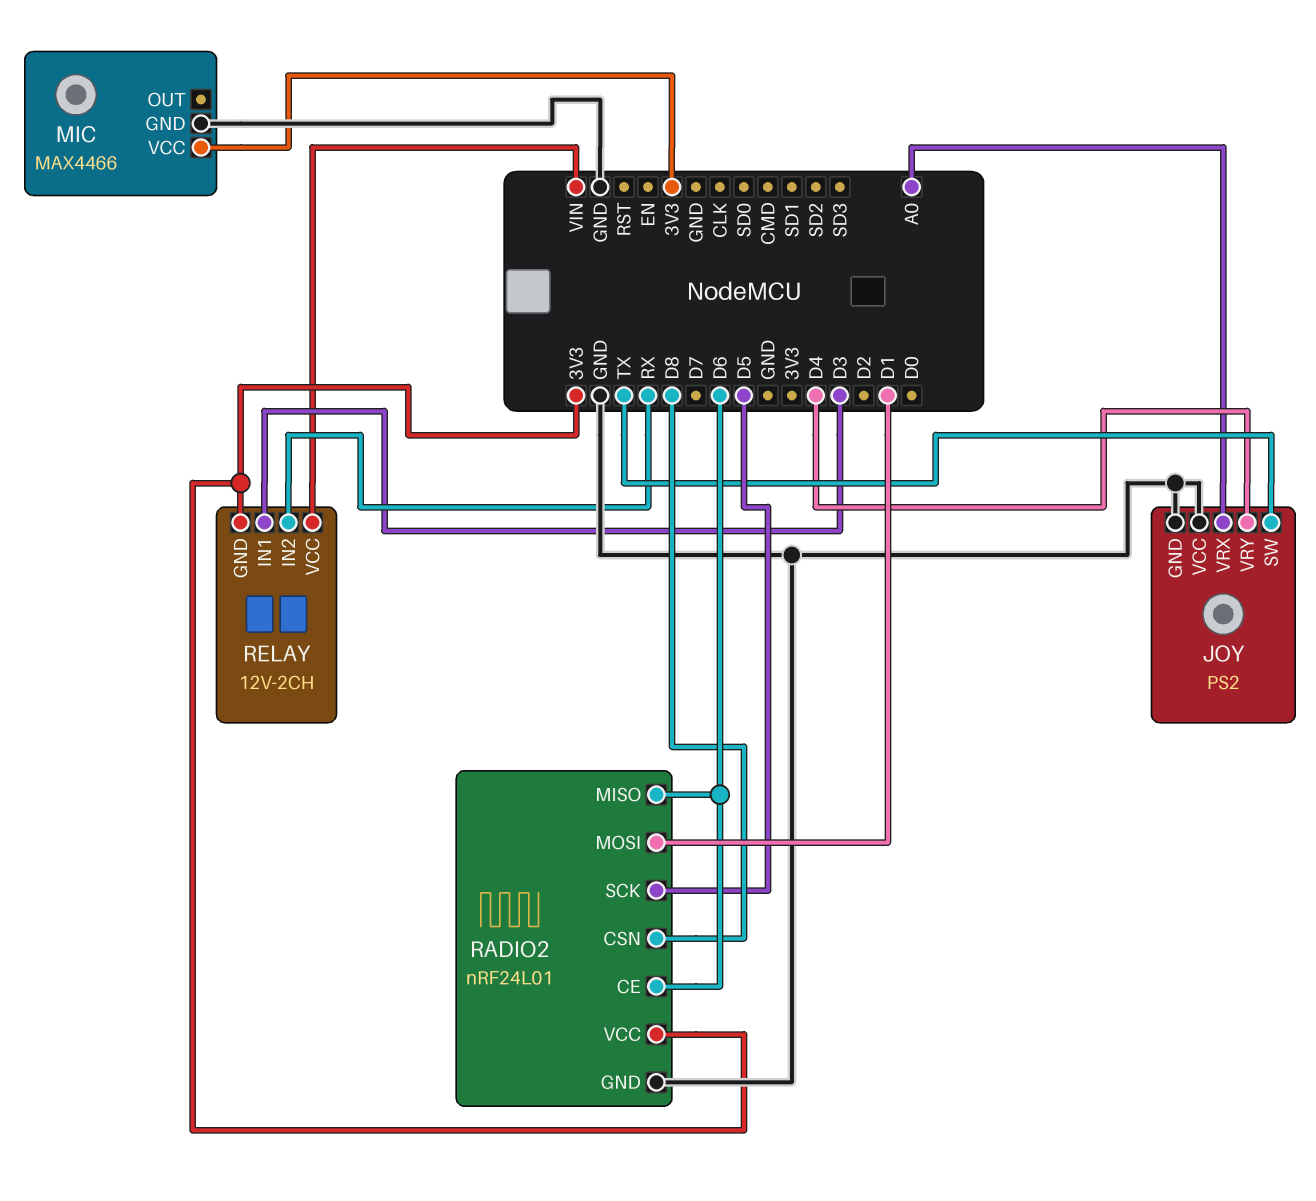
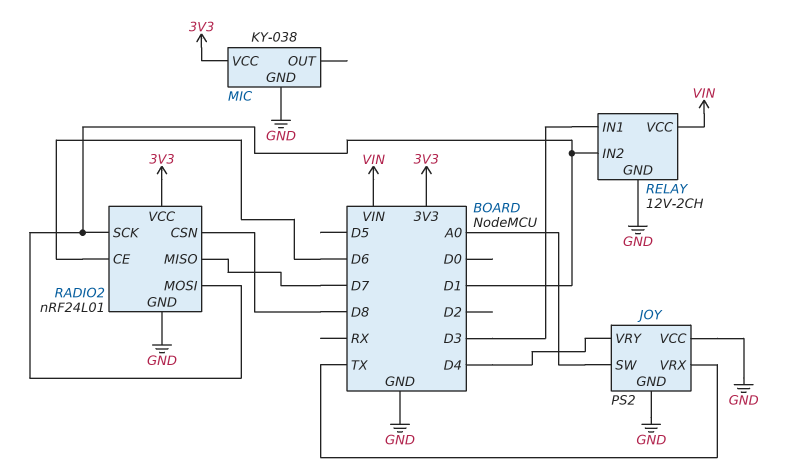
JOY pin SW: TX -> A0
JOY pin VRX: A0 -> TX
MIC: MAX4466 -> KY-038
RADIO2 pin MISO: D6 -> D7
RADIO2 pin SCK: D5 -> D1
RELAY pin GND: 3V3 -> GND
RELAY pin IN2: RX -> D1

